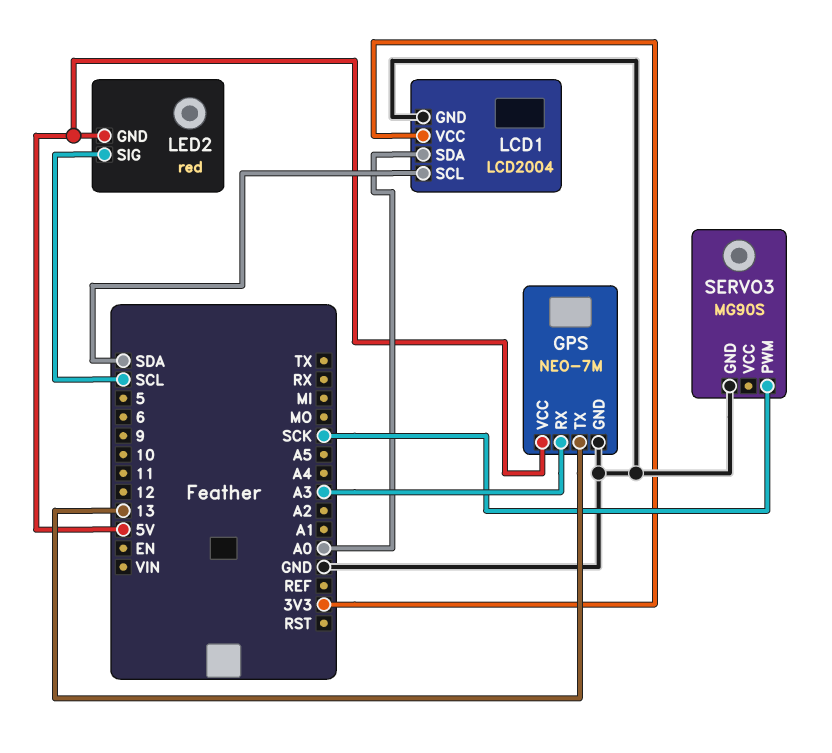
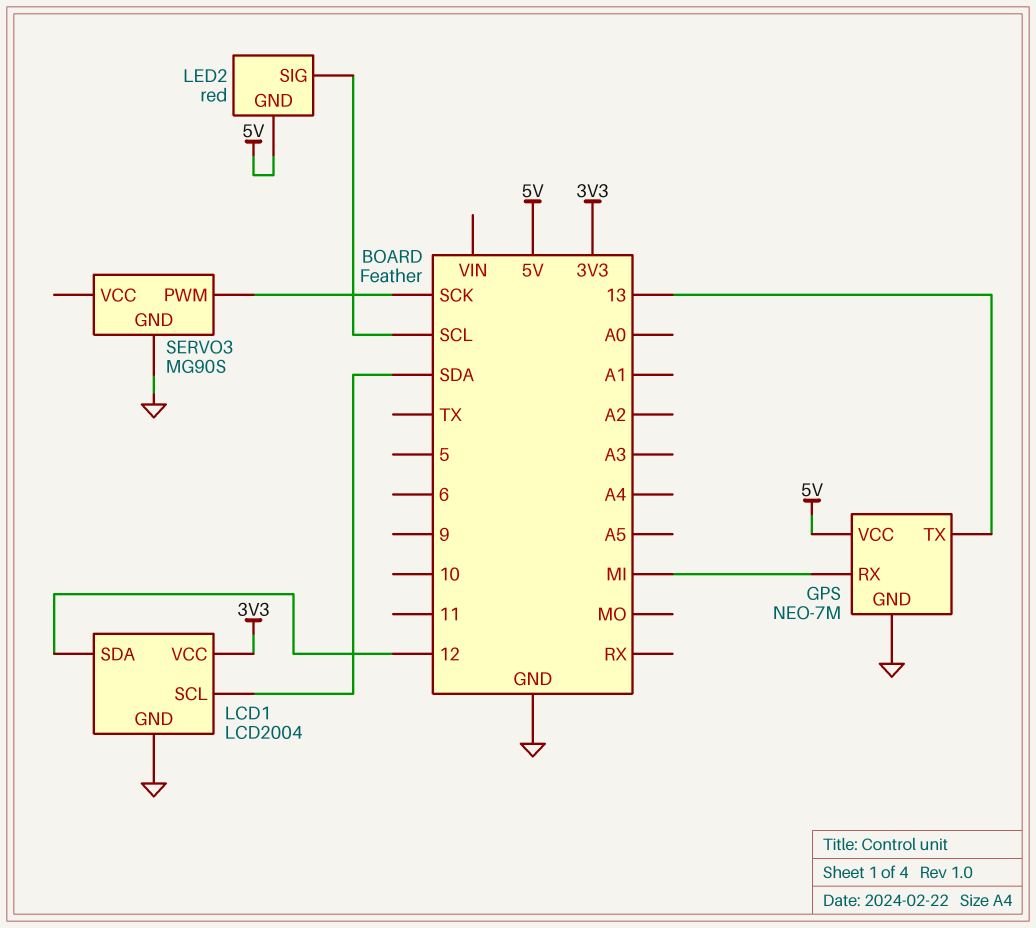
GPS pin RX: A3 -> MI
LCD1 pin SDA: A0 -> 12

